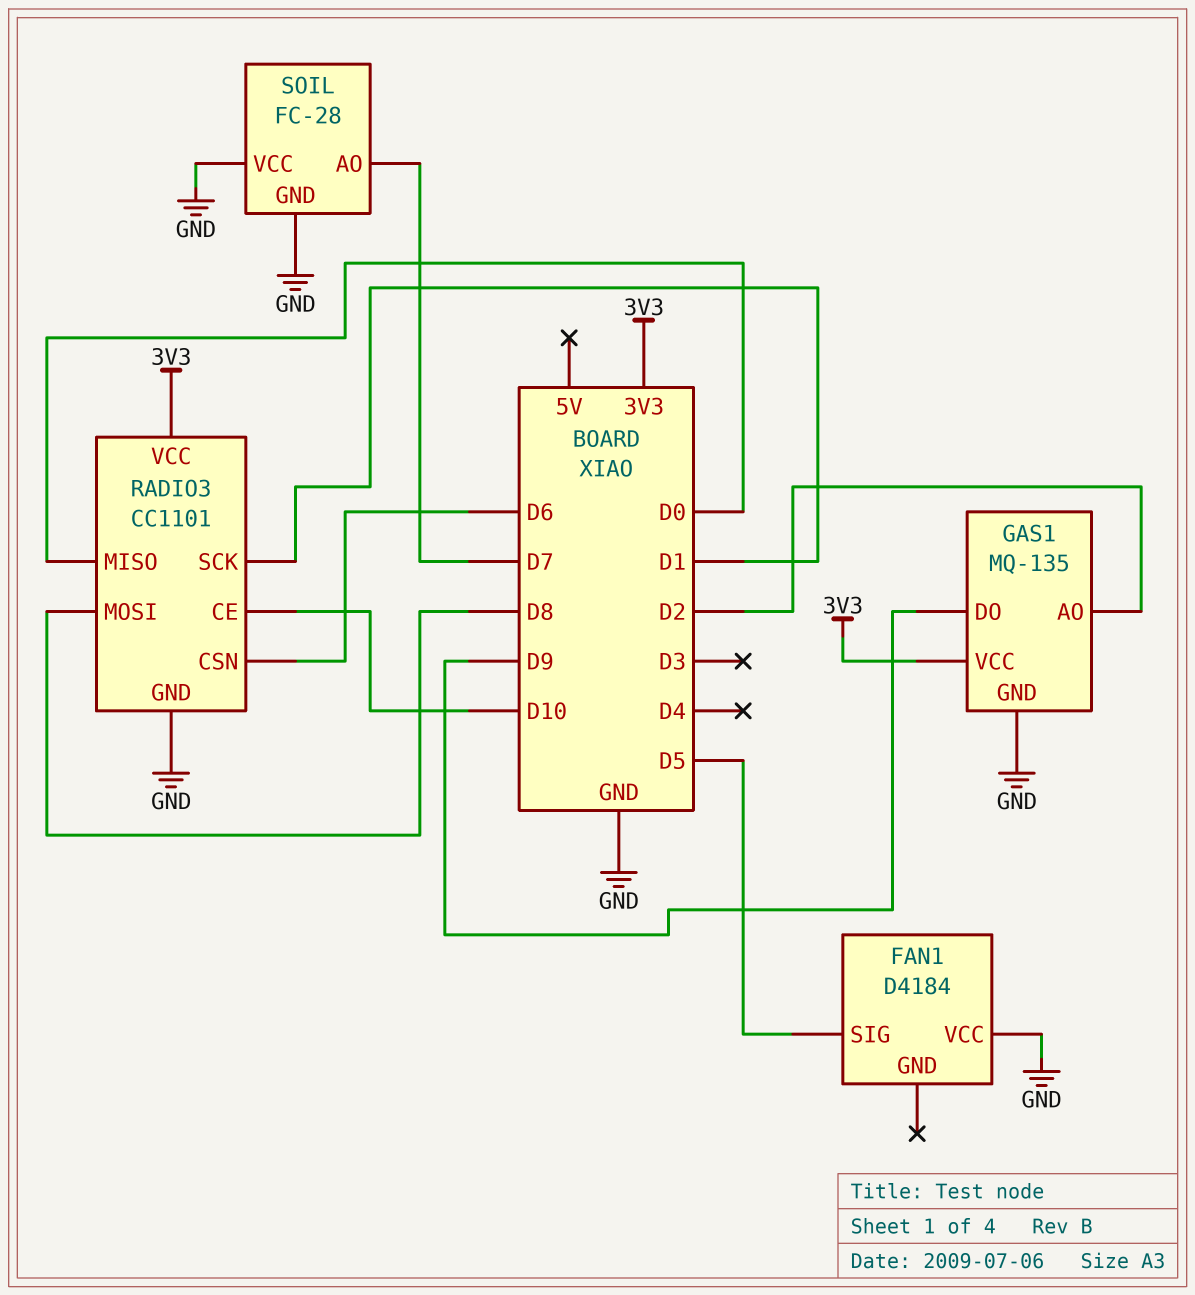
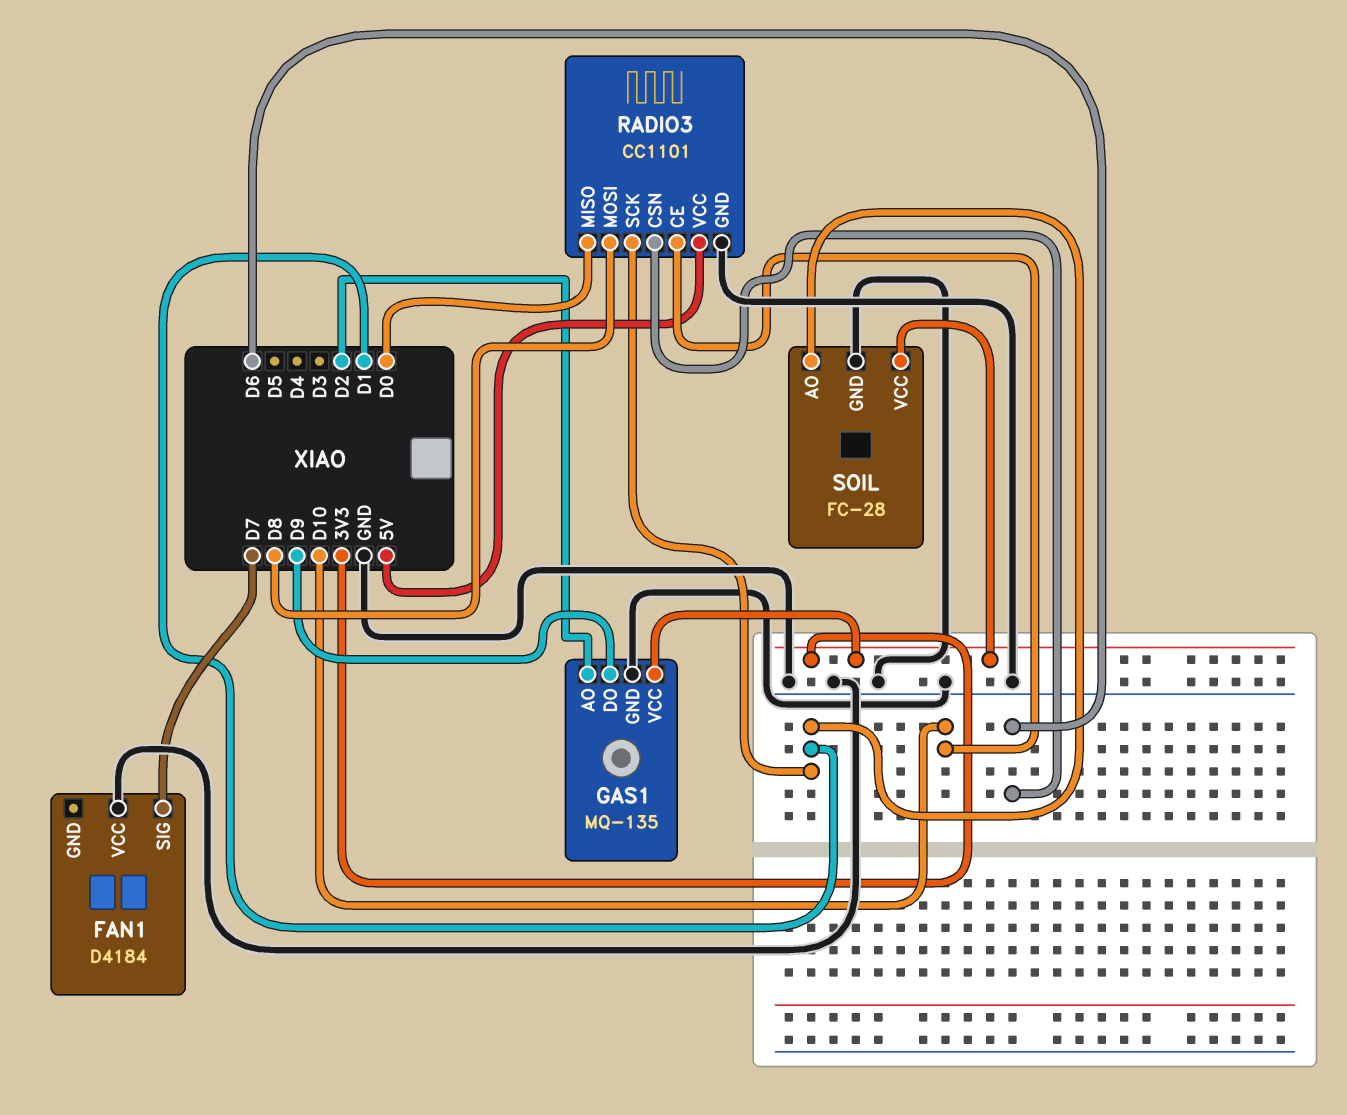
FAN1 pin SIG: D5 -> D7
RADIO3 pin VCC: 3V3 -> 5V
SOIL pin AO: D7 -> D1
SOIL pin VCC: GND -> 3V3

